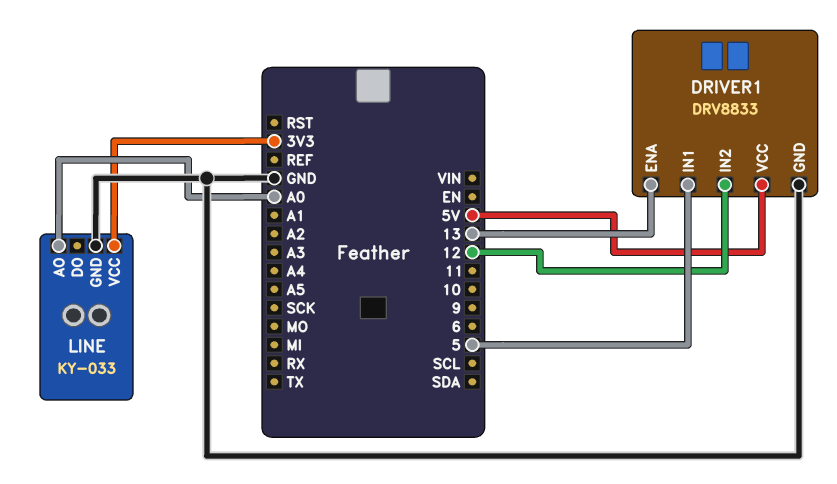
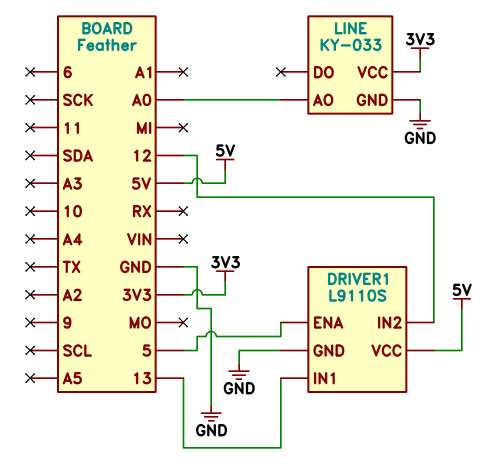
DRIVER1: DRV8833 -> L9110S
DRIVER1 pin ENA: 13 -> 5
DRIVER1 pin IN1: 5 -> 13

